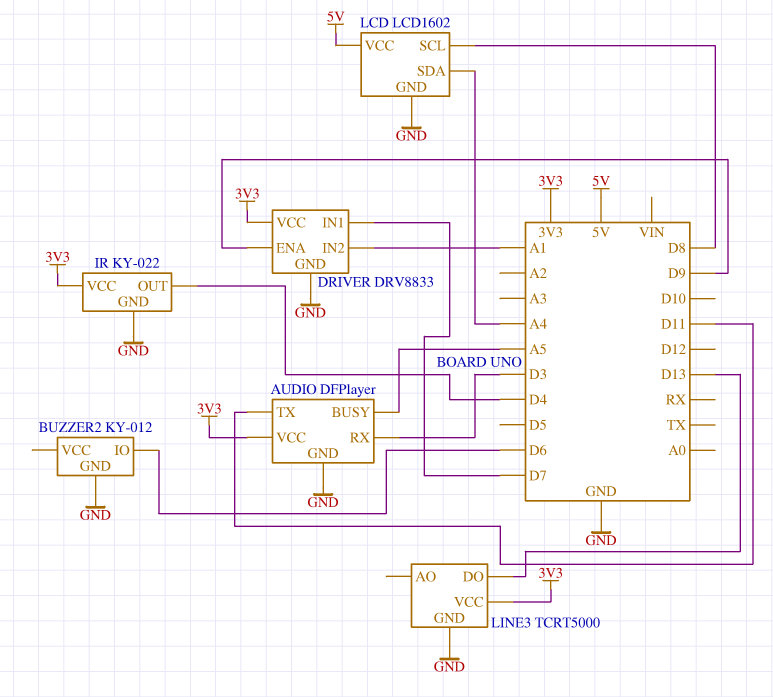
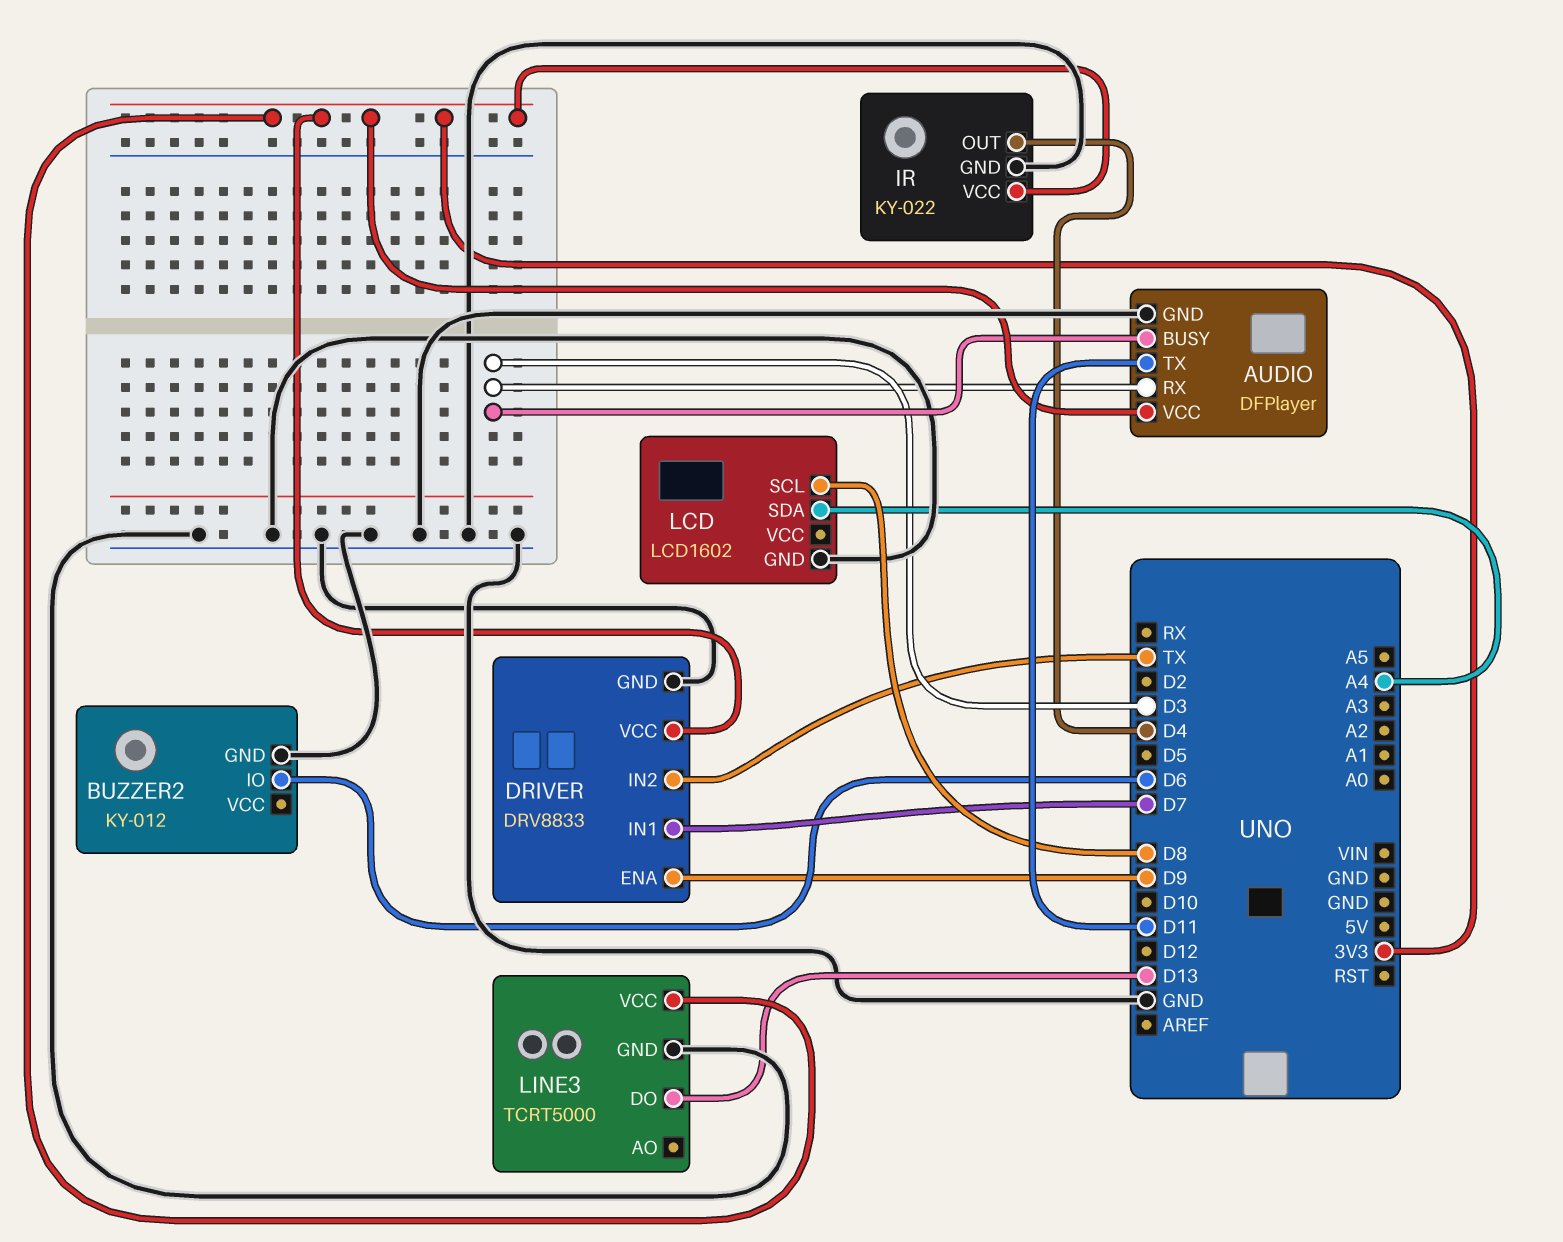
AUDIO pin BUSY: A5 -> D3
DRIVER pin IN2: A1 -> TX
LCD pin VCC: 5V -> none

